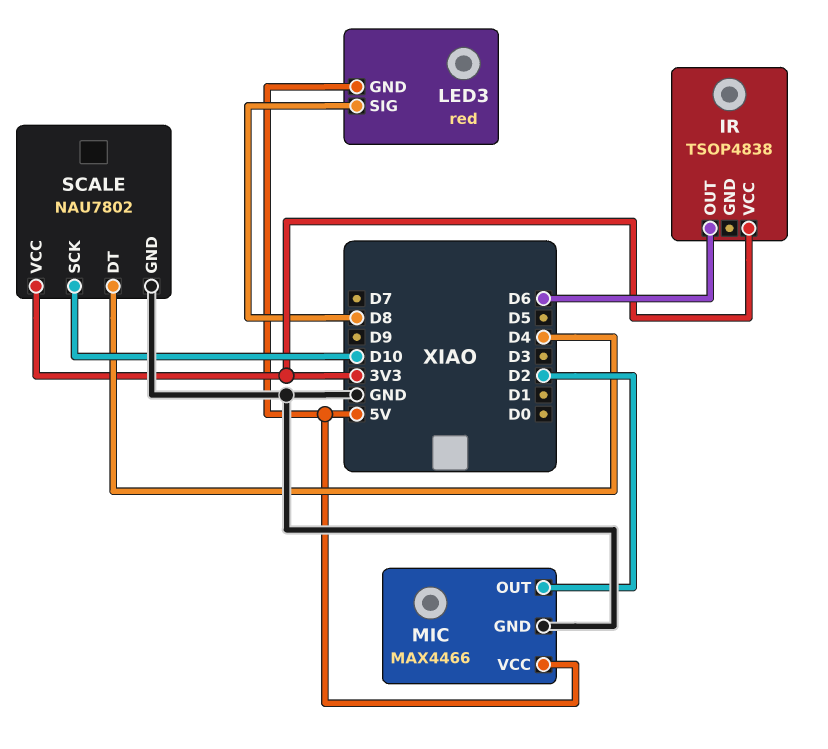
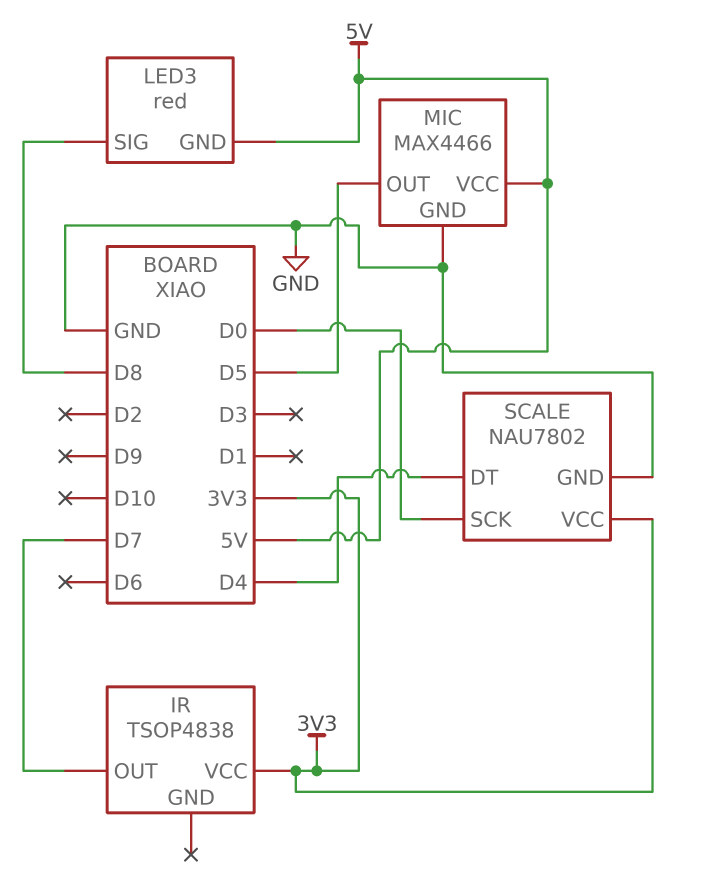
IR pin OUT: D6 -> D7
MIC pin OUT: D2 -> D5
SCALE pin SCK: D10 -> D0

